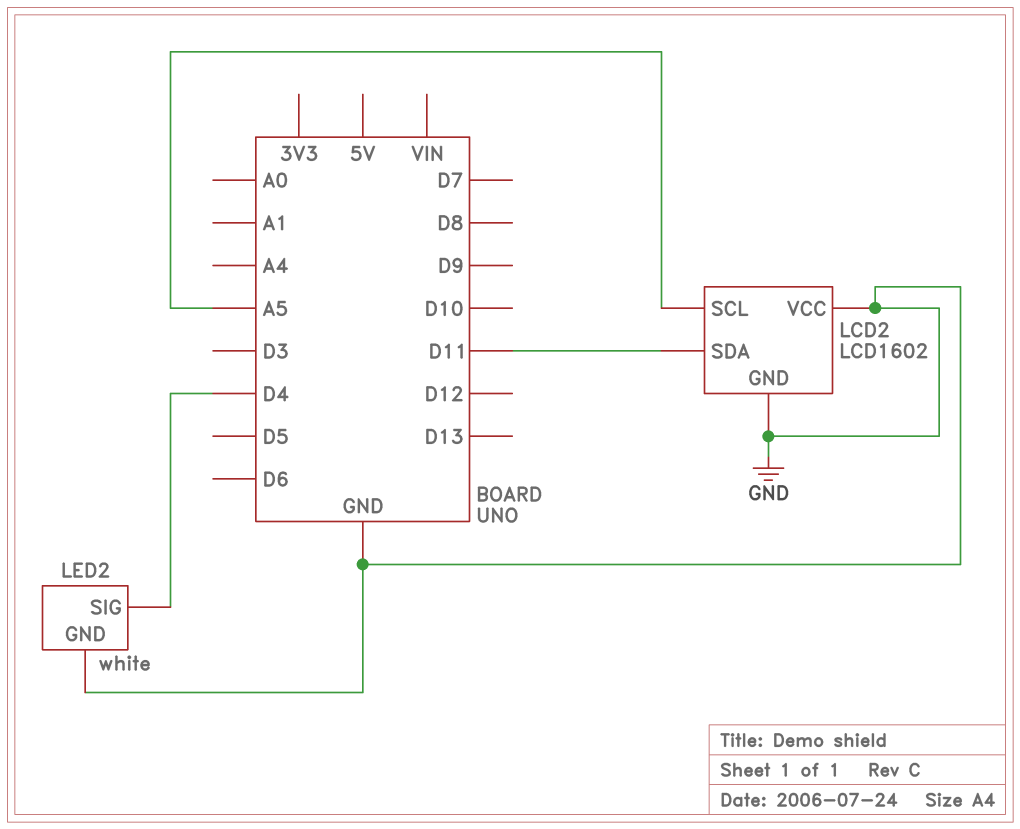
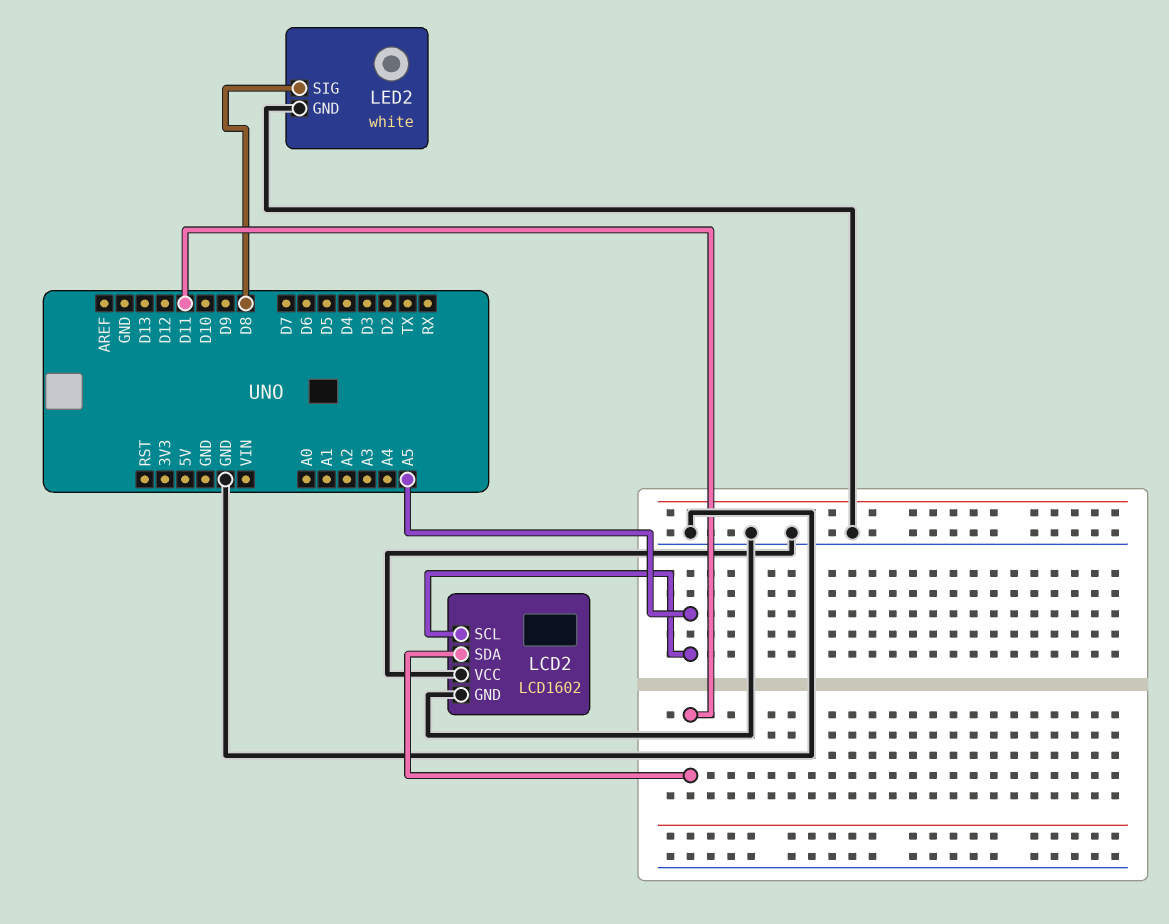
LED2 pin SIG: D4 -> D8

